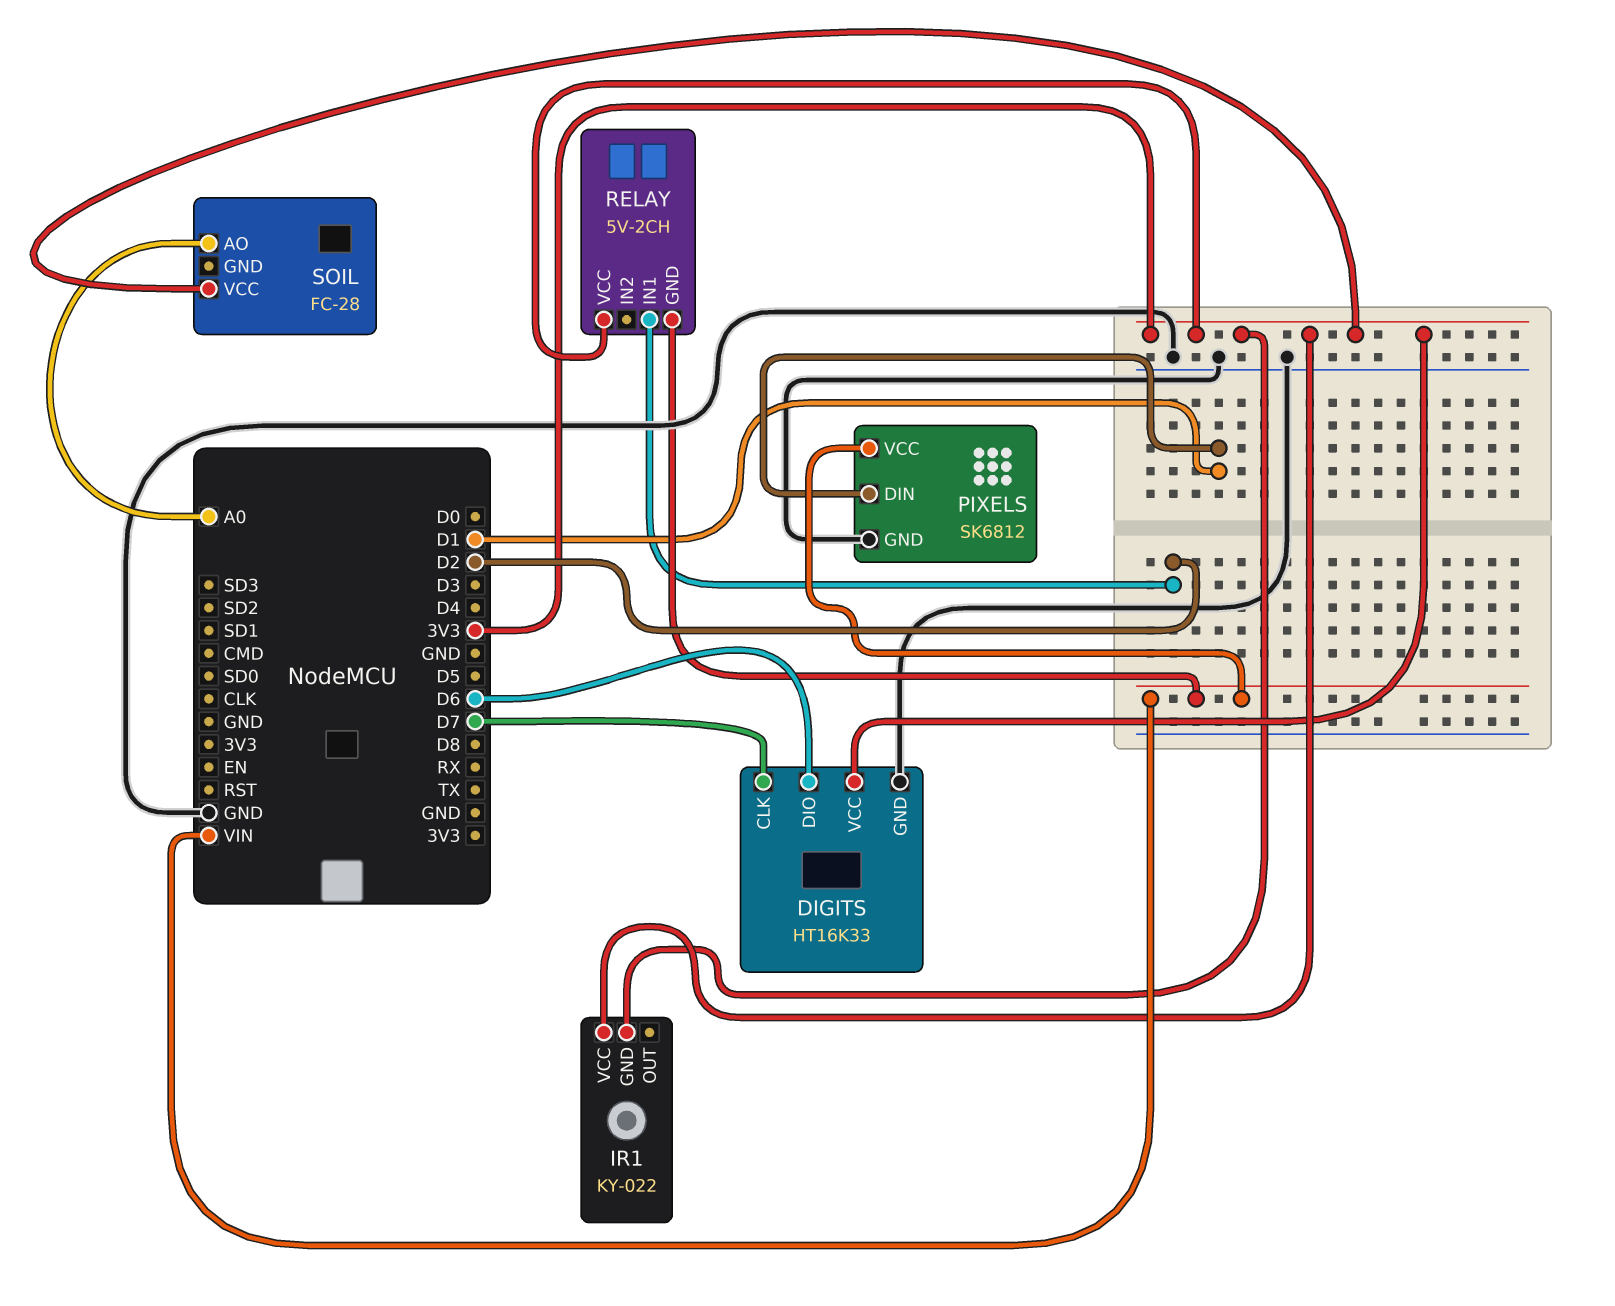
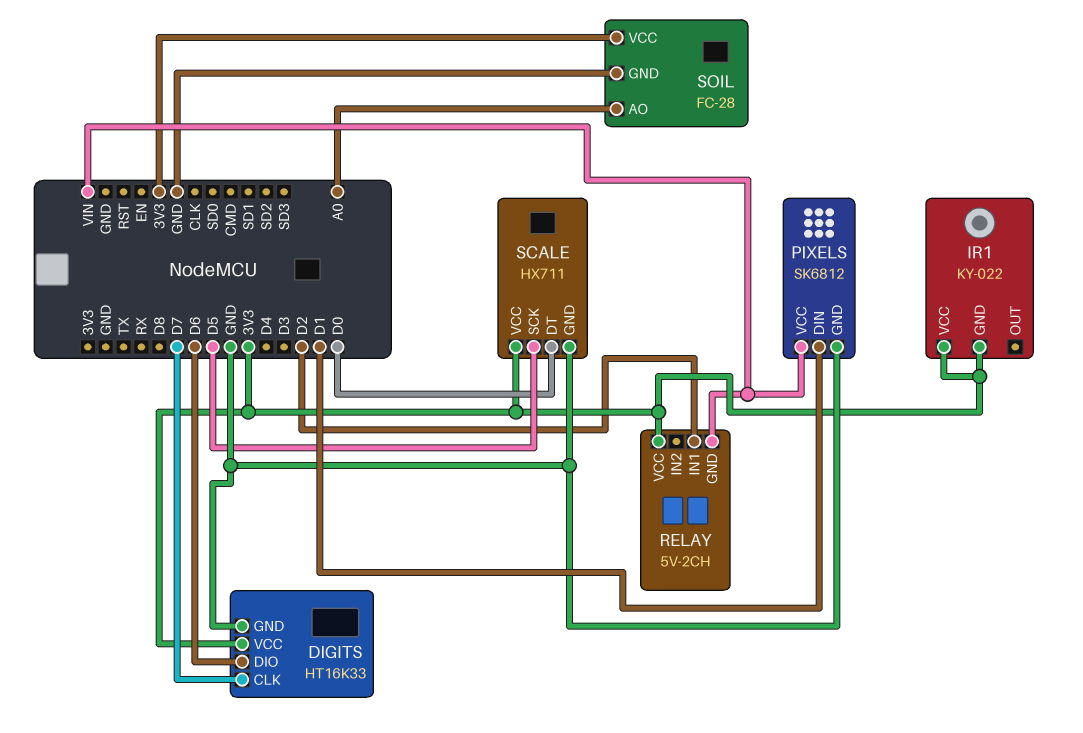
SCALE: none -> HX711
SCALE pin DT: none -> D0
SCALE pin GND: none -> GND
SCALE pin SCK: none -> D5
SCALE pin VCC: none -> 3V3
SOIL pin GND: none -> GND

